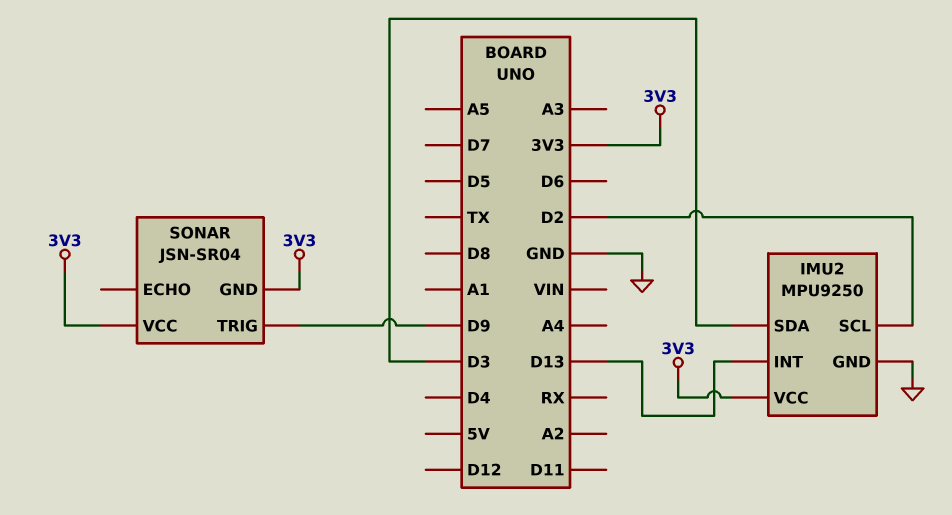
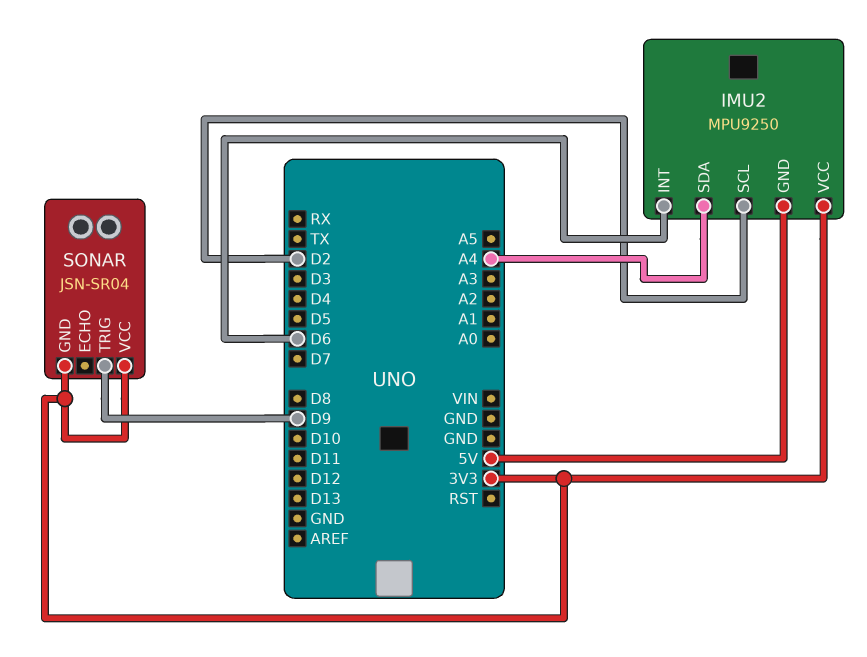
IMU2 pin GND: GND -> 5V
IMU2 pin INT: D13 -> D6
IMU2 pin SDA: D3 -> A4

